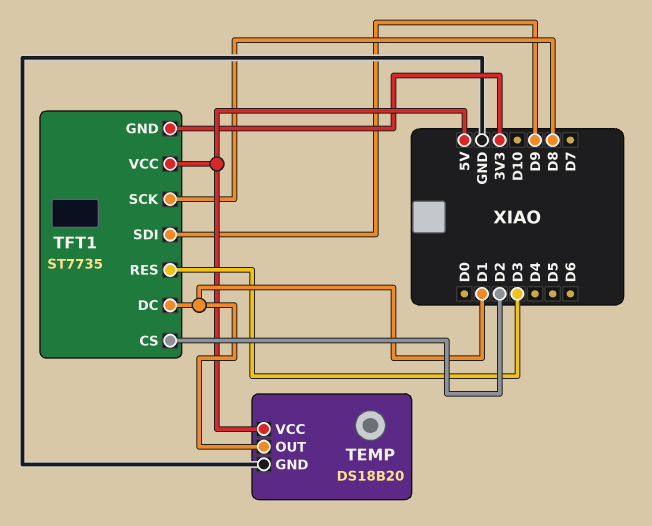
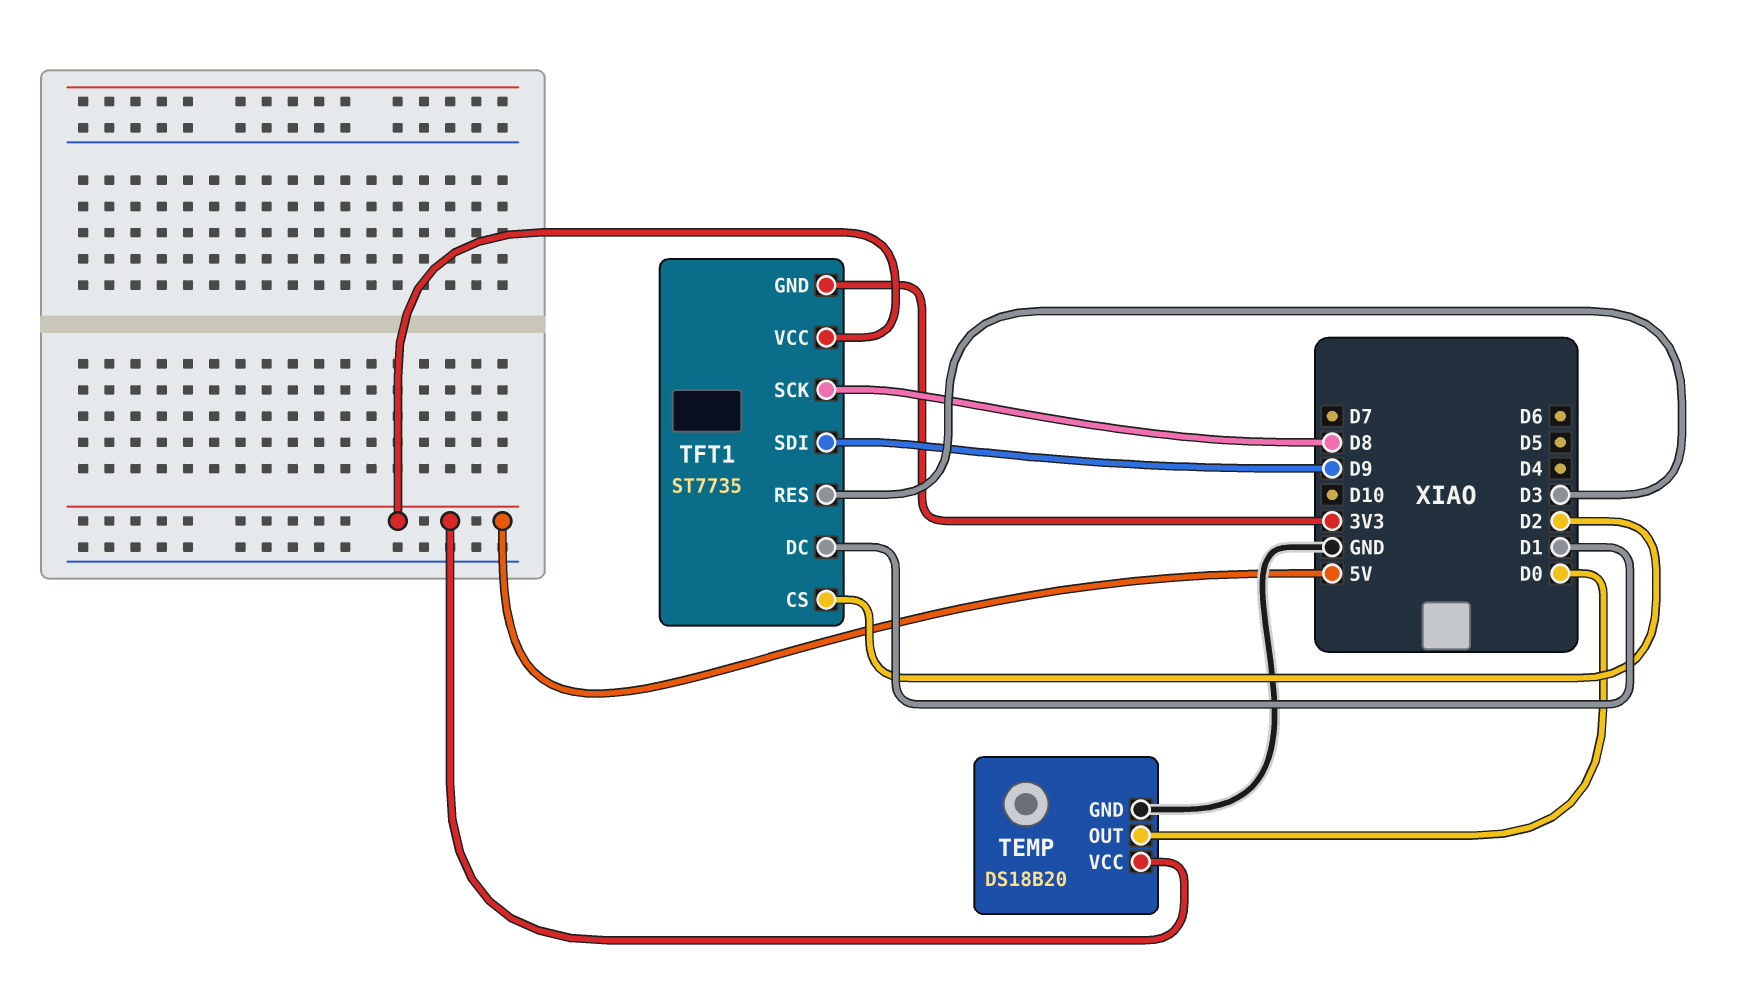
TEMP pin OUT: D1 -> D0

